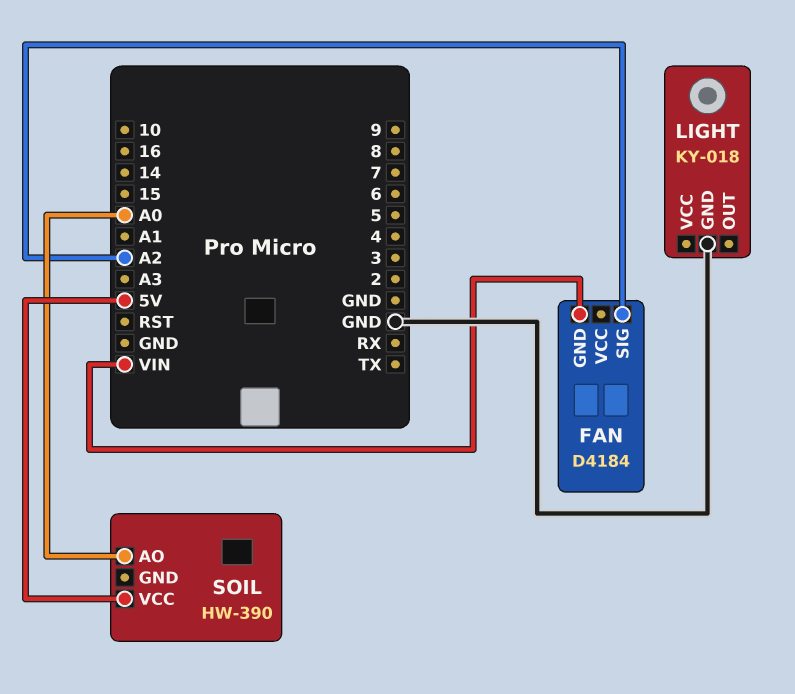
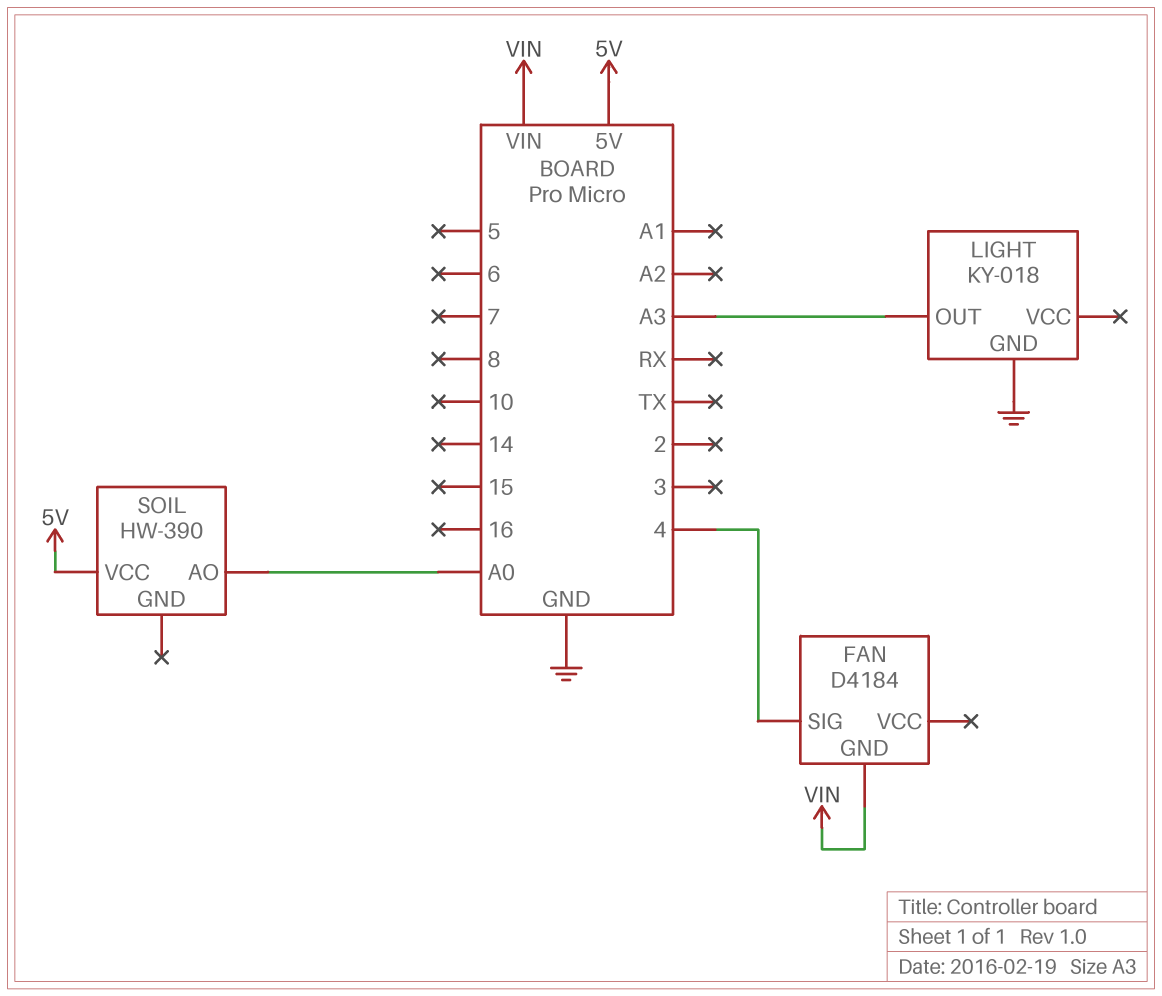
FAN pin SIG: A2 -> 4
LIGHT pin OUT: none -> A3

